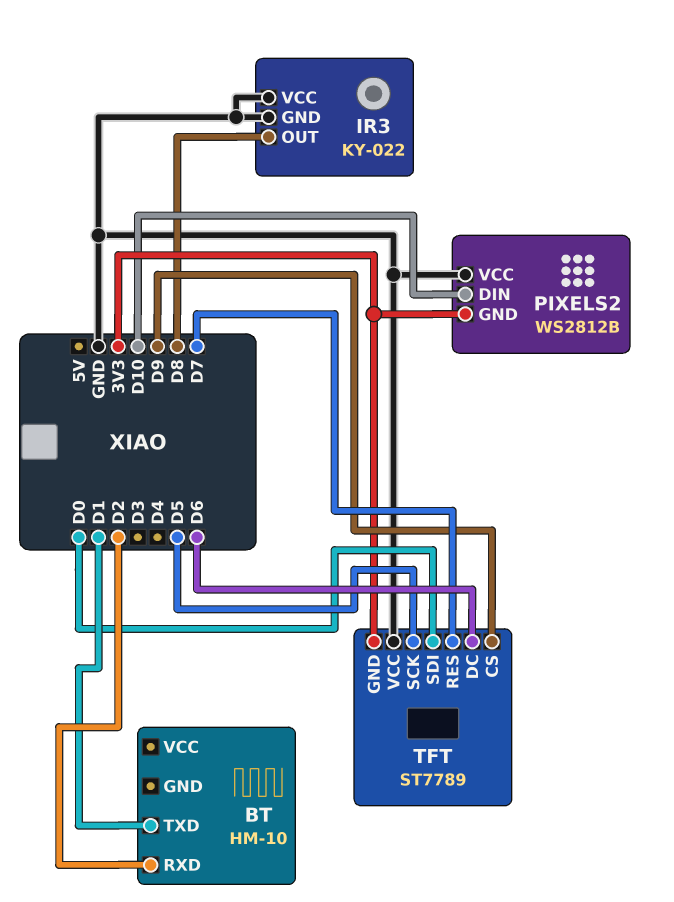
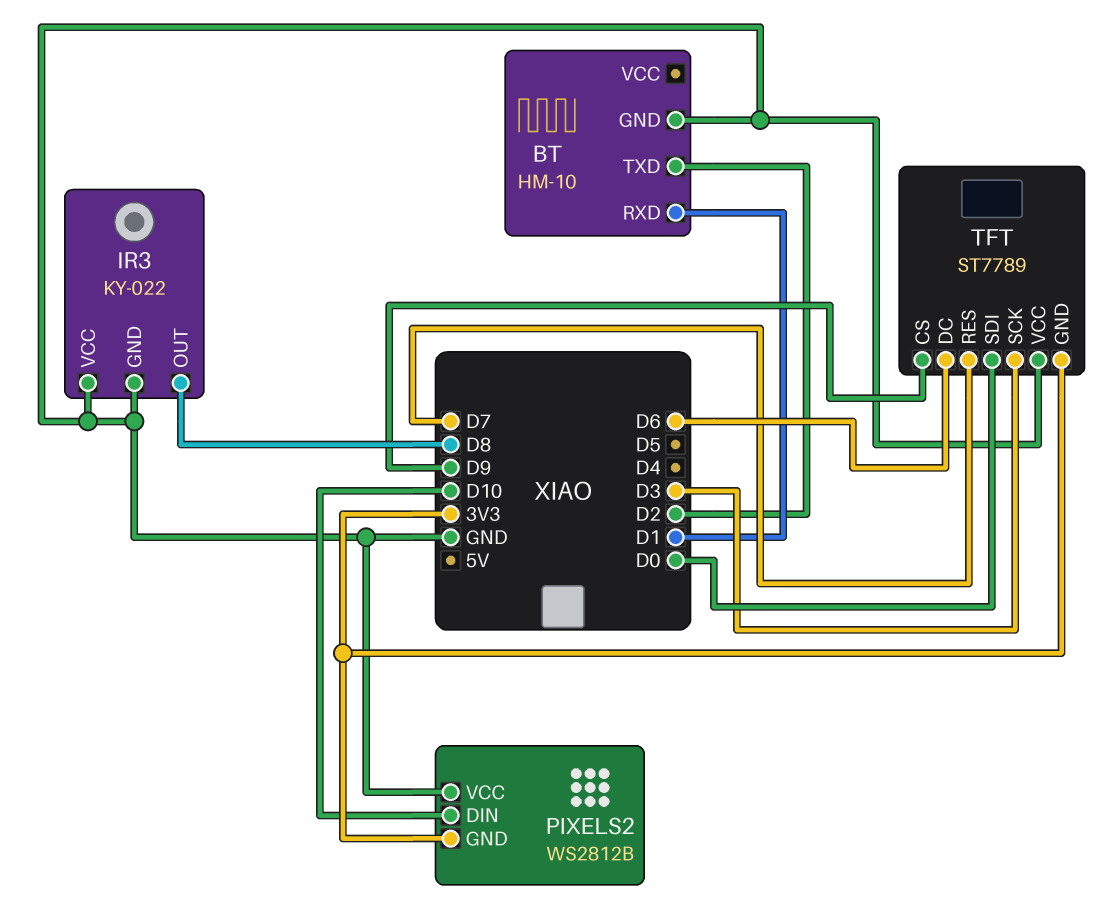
BT pin GND: none -> GND
BT pin RXD: D2 -> D1
BT pin TXD: D1 -> D2
TFT pin SCK: D5 -> D3

